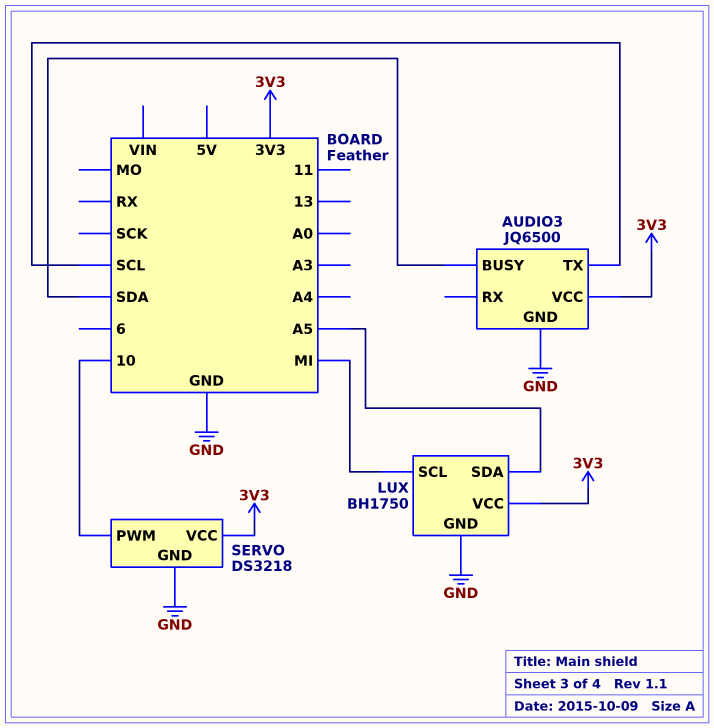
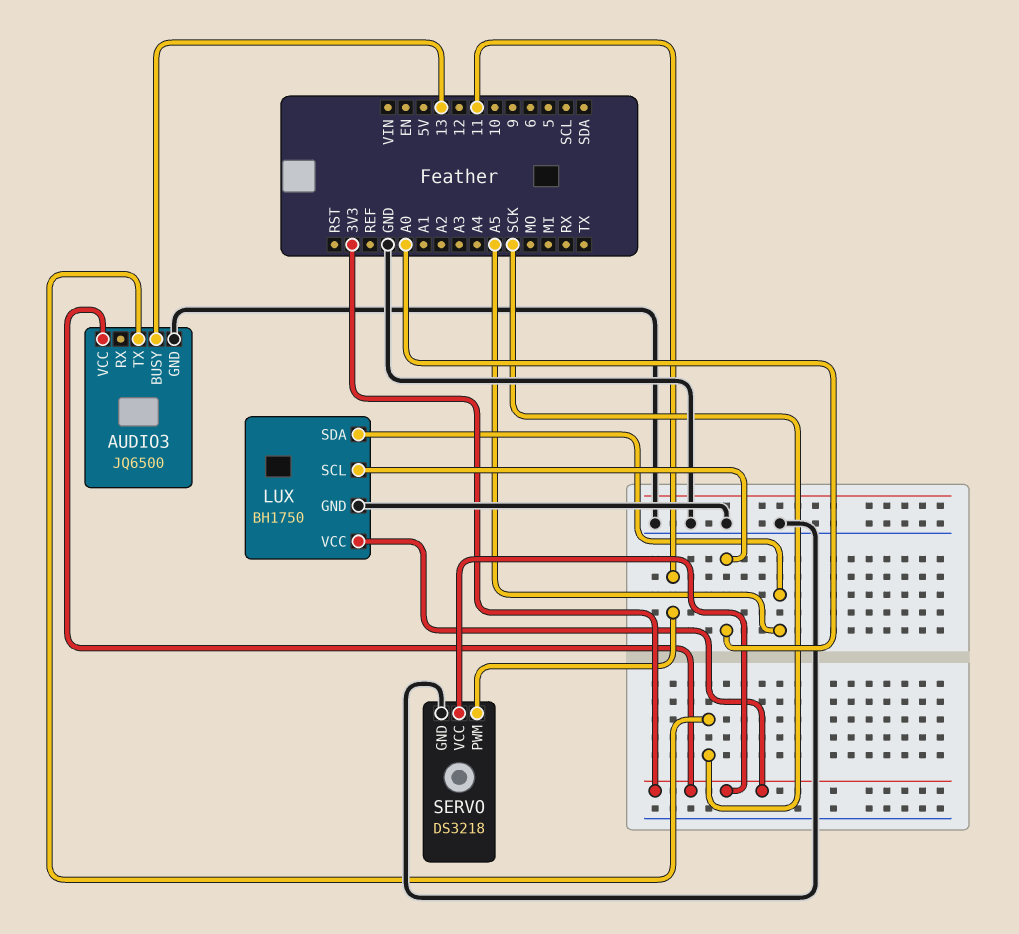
AUDIO3 pin BUSY: SDA -> 13
AUDIO3 pin TX: SCL -> SCK
LUX pin SCL: MI -> A0
SERVO pin PWM: 10 -> 11

